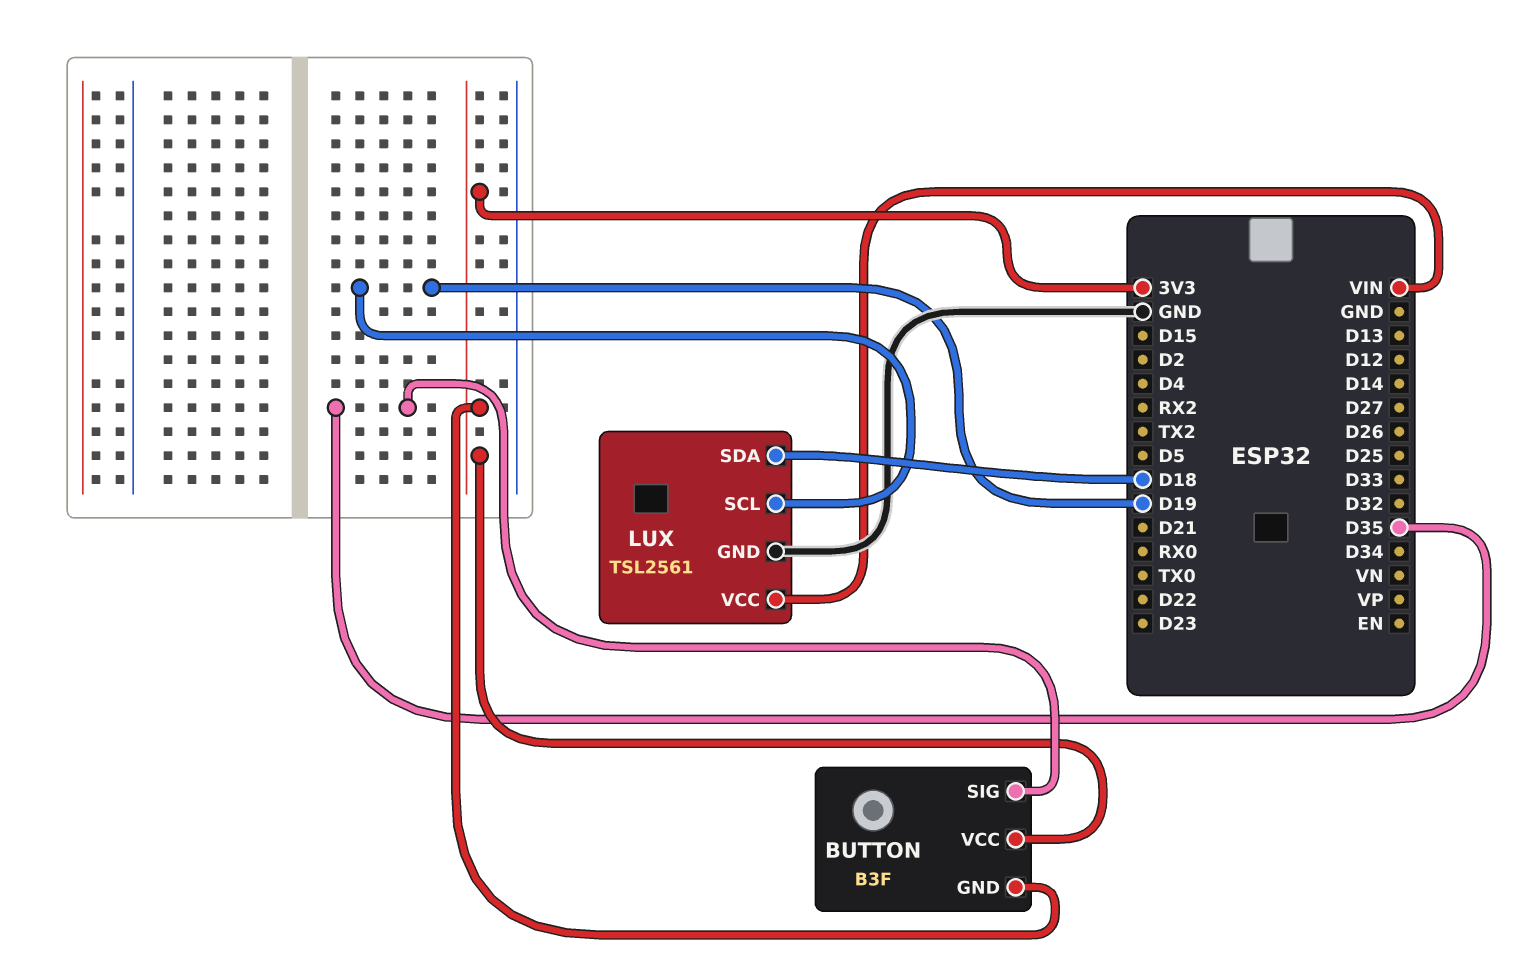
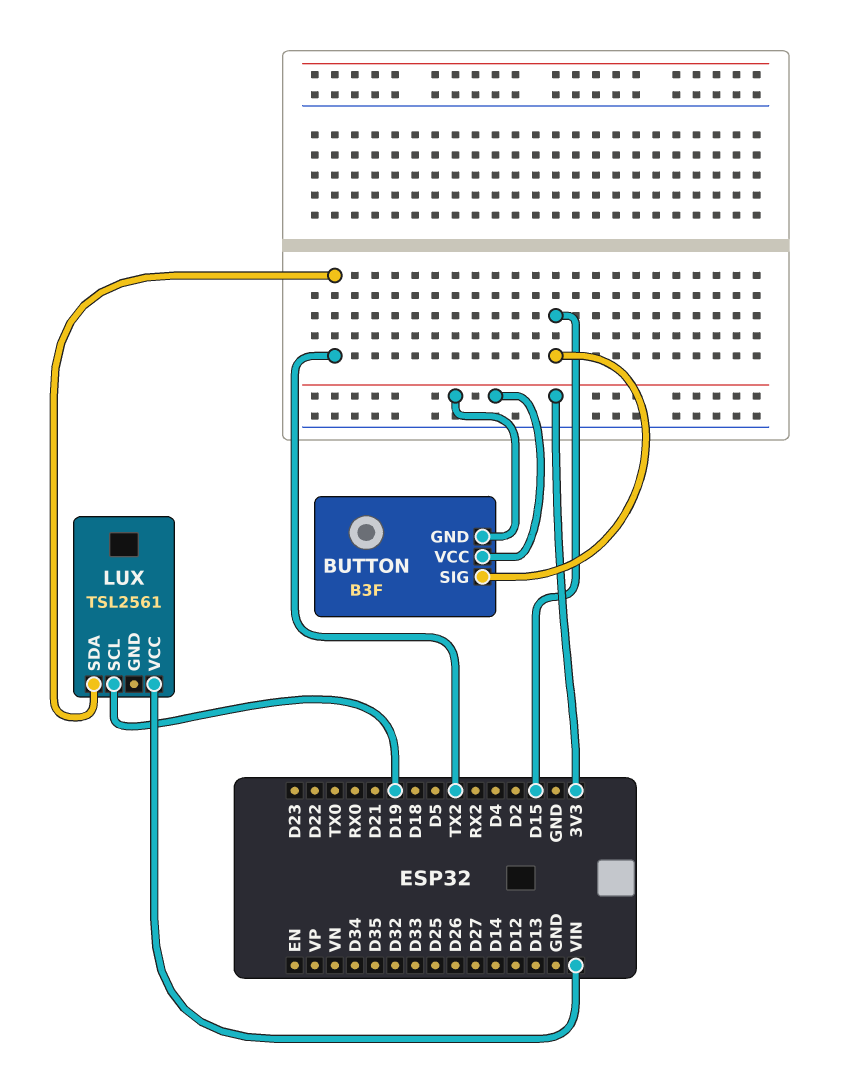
BUTTON pin SIG: D35 -> D15
LUX pin GND: GND -> none
LUX pin SDA: D18 -> TX2

